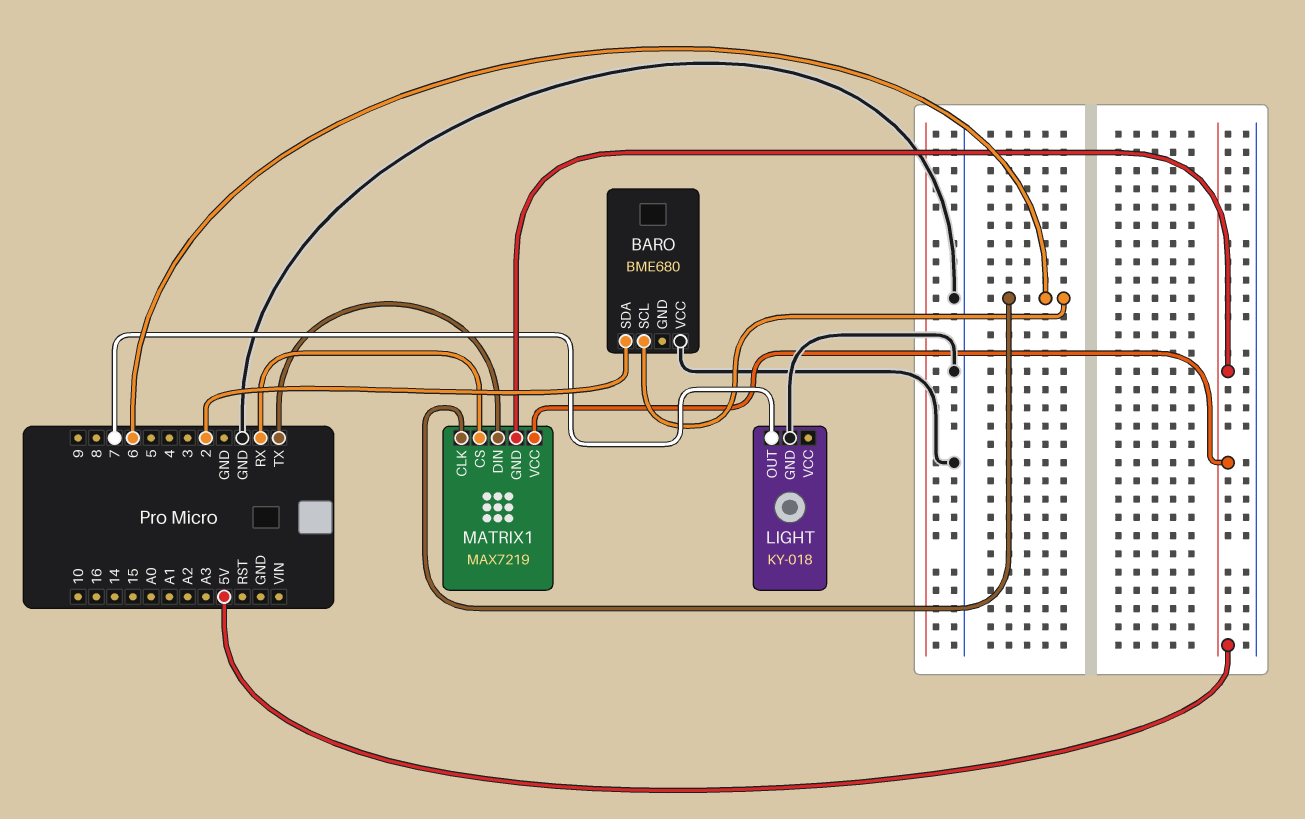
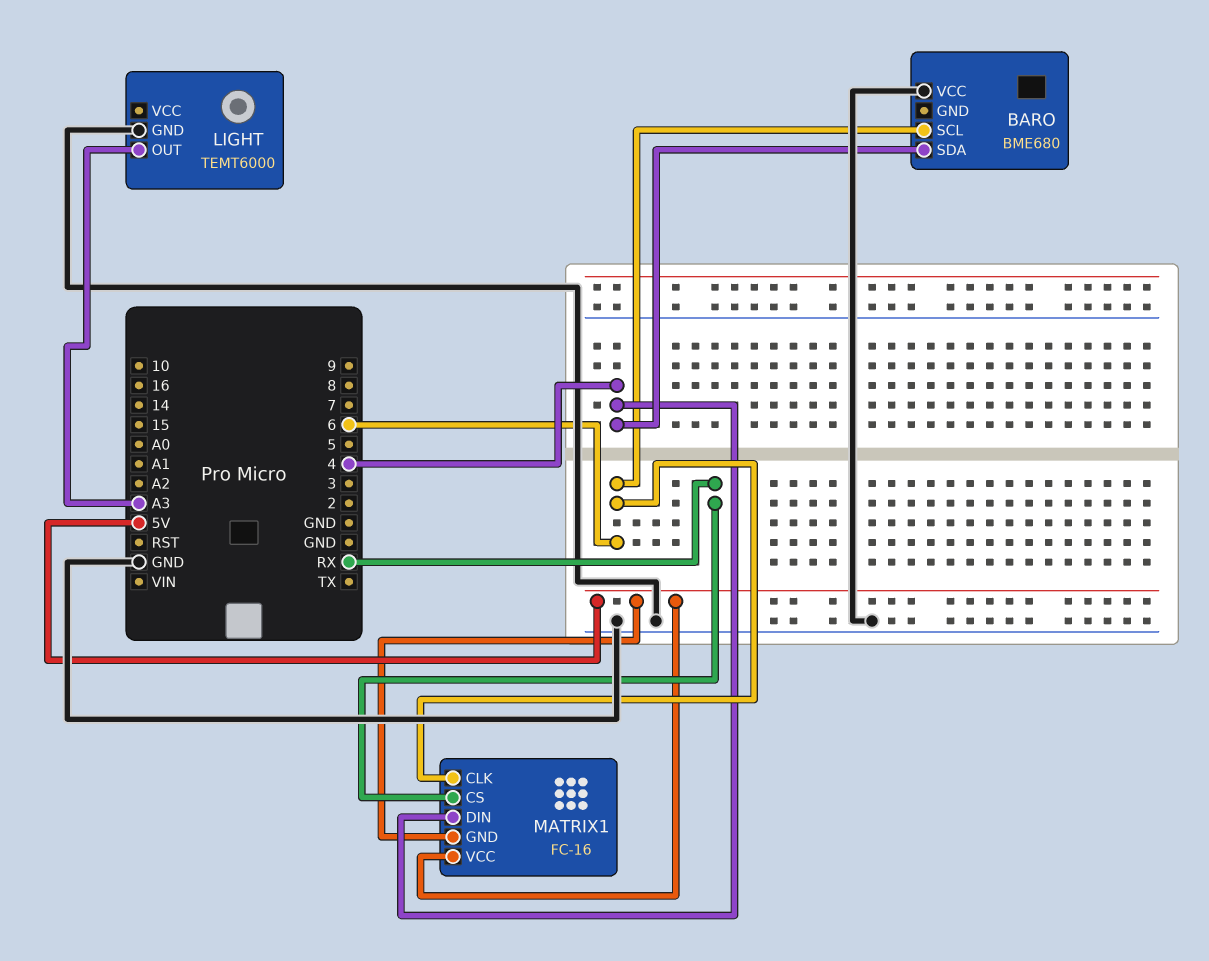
BARO pin SDA: 2 -> 4
LIGHT: KY-018 -> TEMT6000
LIGHT pin OUT: 7 -> A3
MATRIX1: MAX7219 -> FC-16
MATRIX1 pin DIN: TX -> 4

